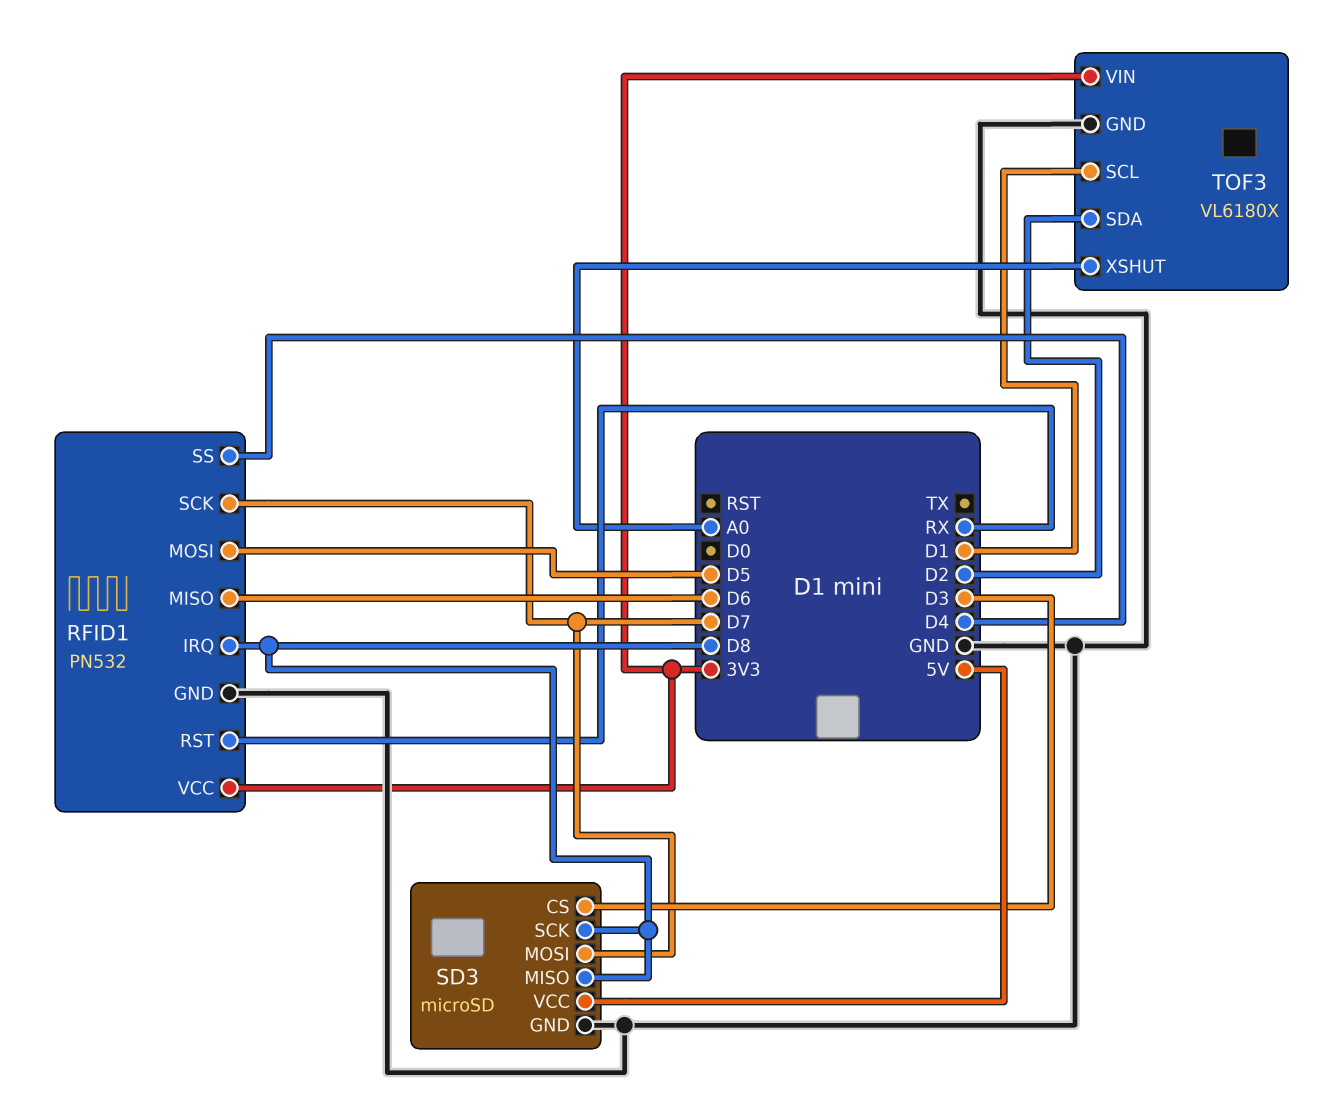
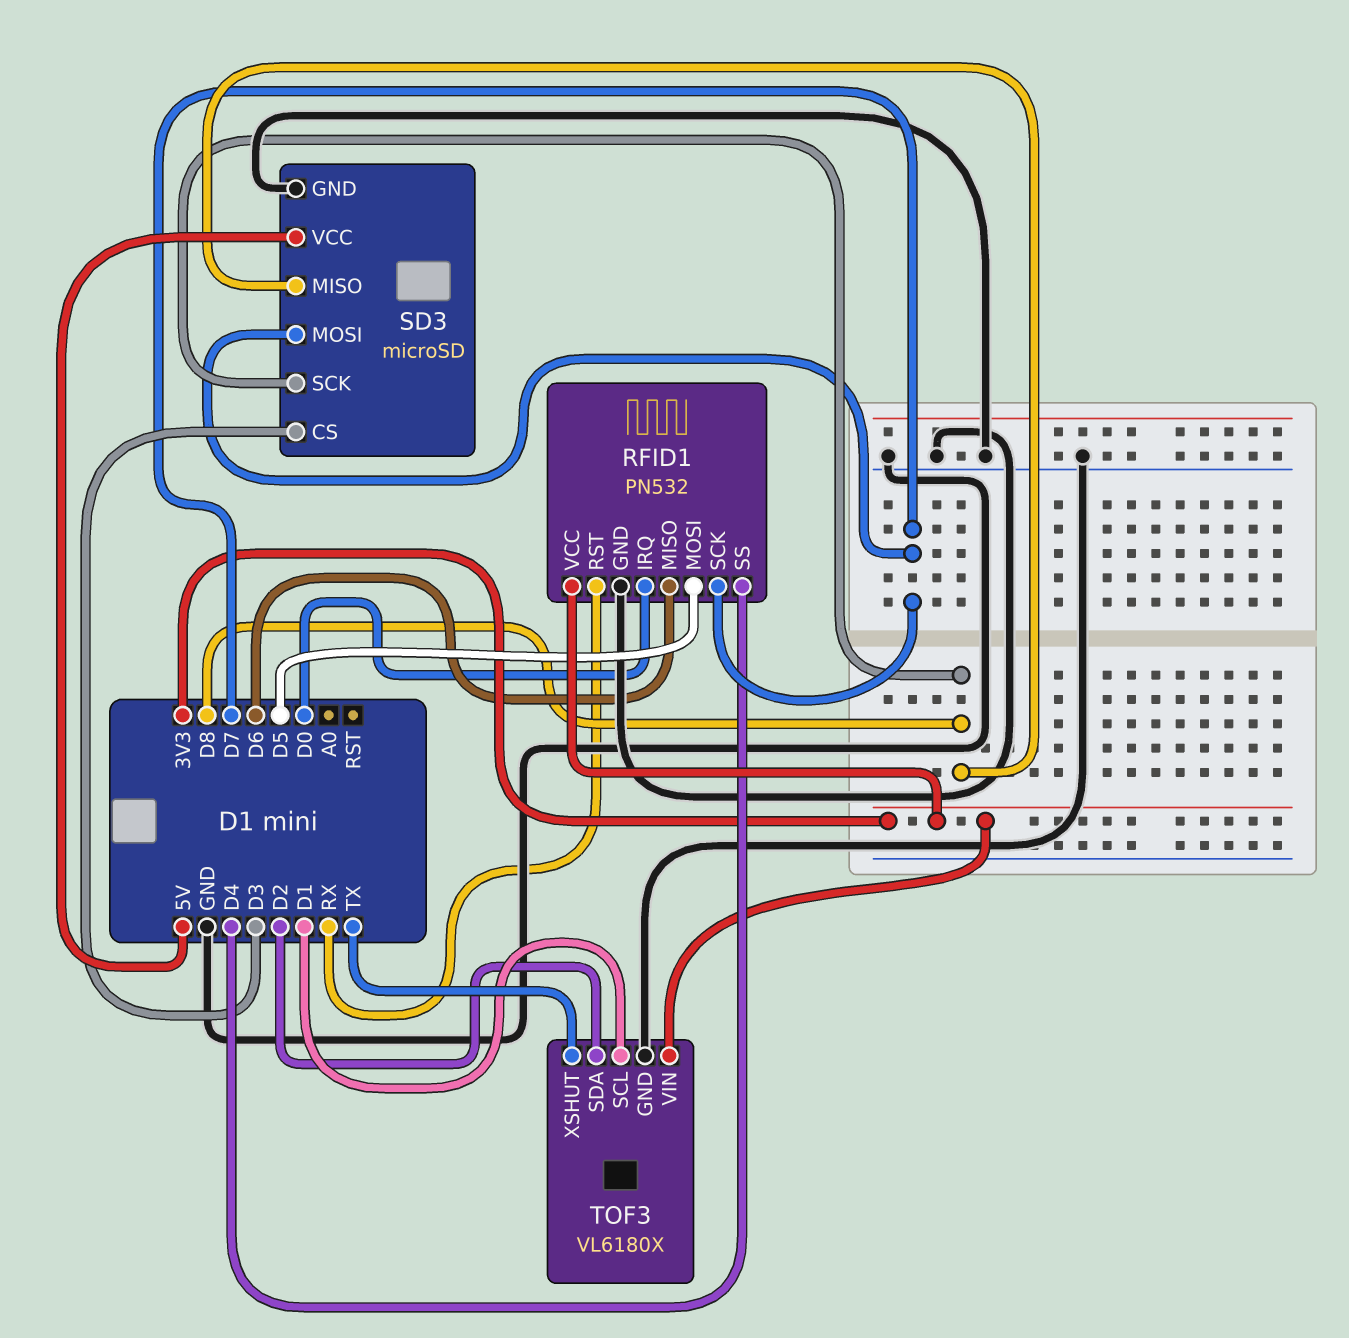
RFID1 pin IRQ: D8 -> D0
TOF3 pin XSHUT: A0 -> TX

